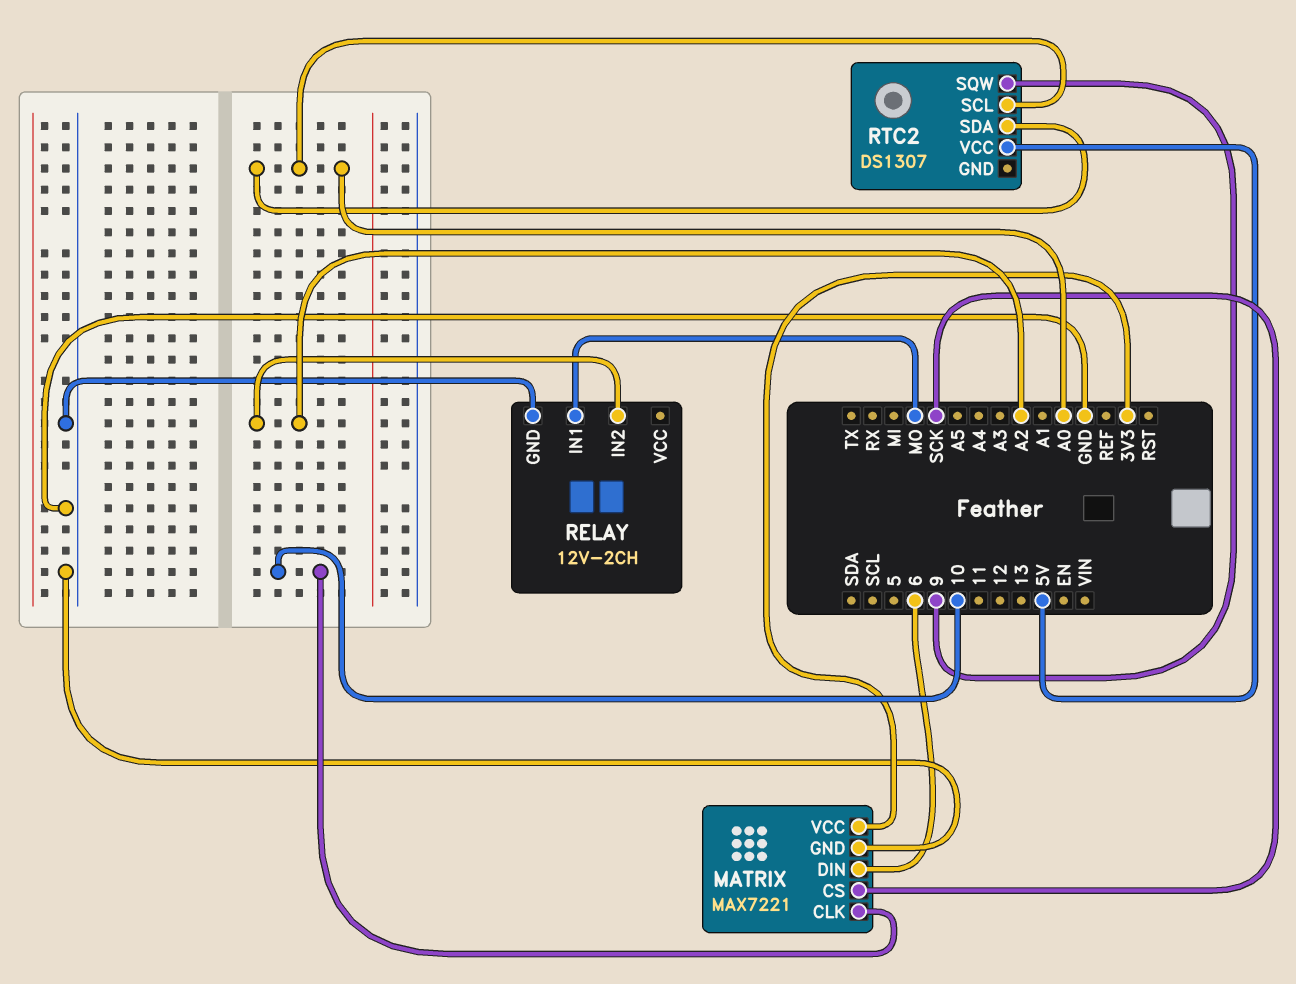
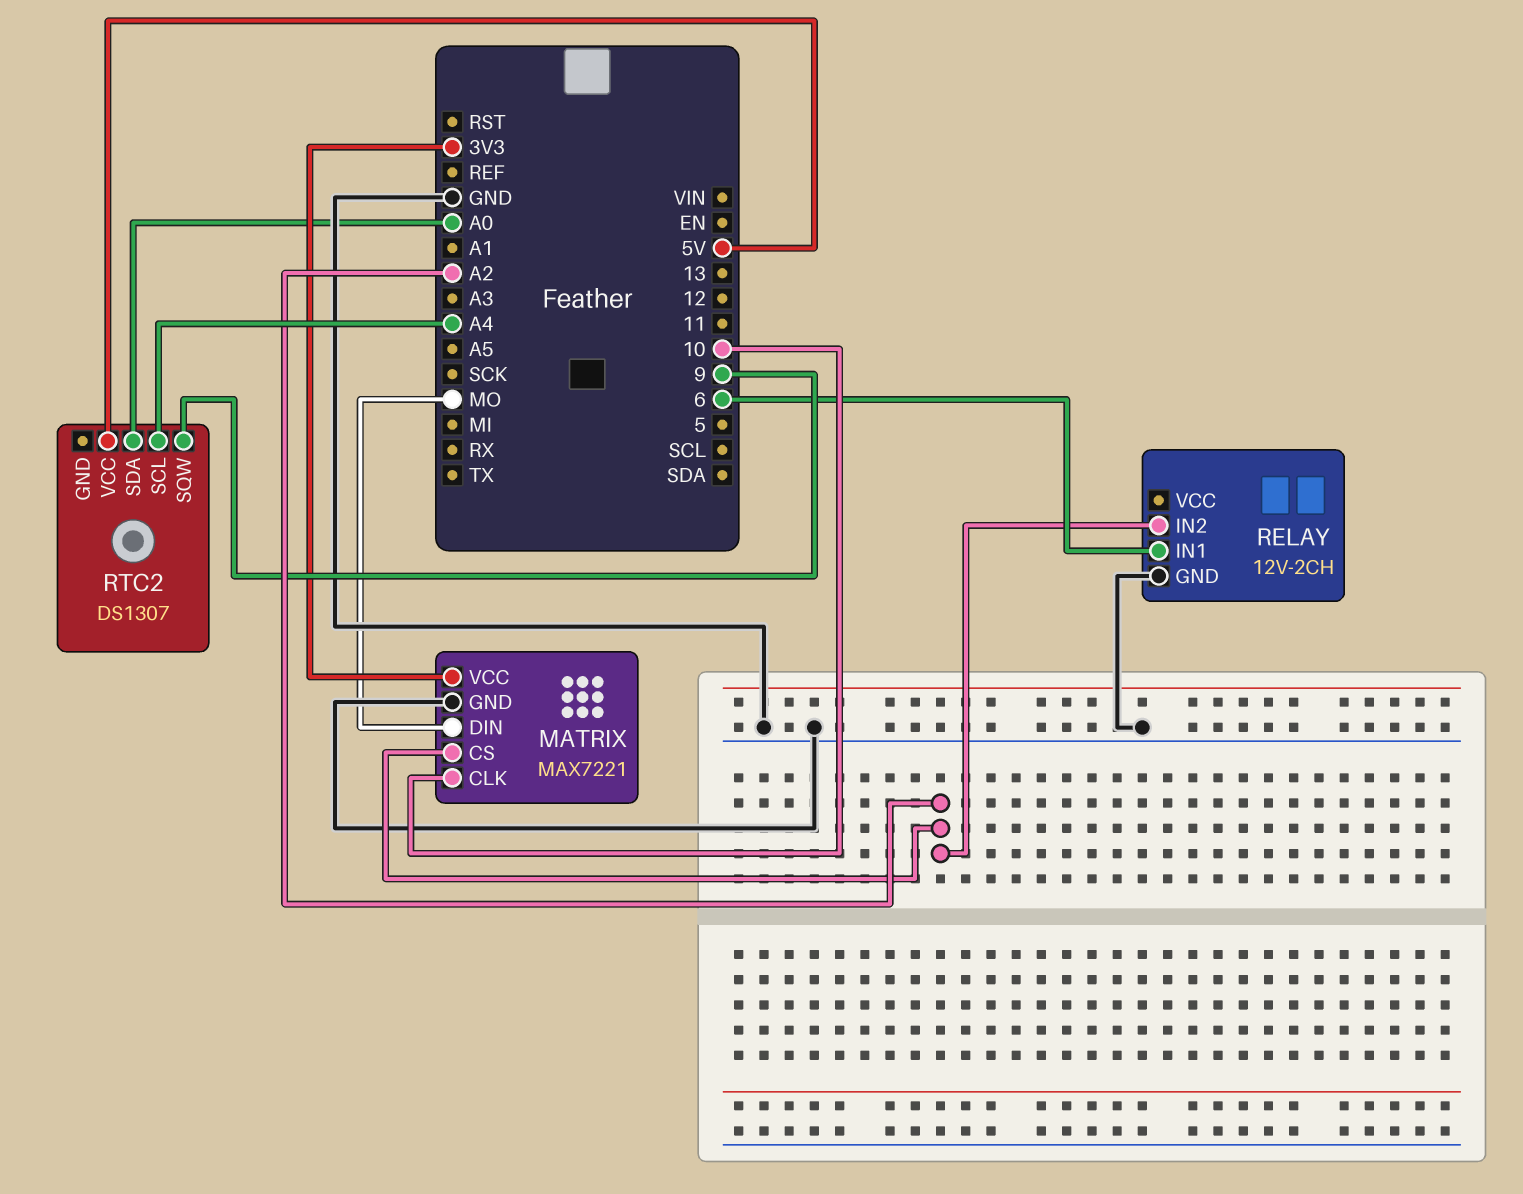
MATRIX pin CS: SCK -> A2
MATRIX pin DIN: 6 -> MO
RELAY pin IN1: MO -> 6
RTC2 pin SCL: A0 -> A4

